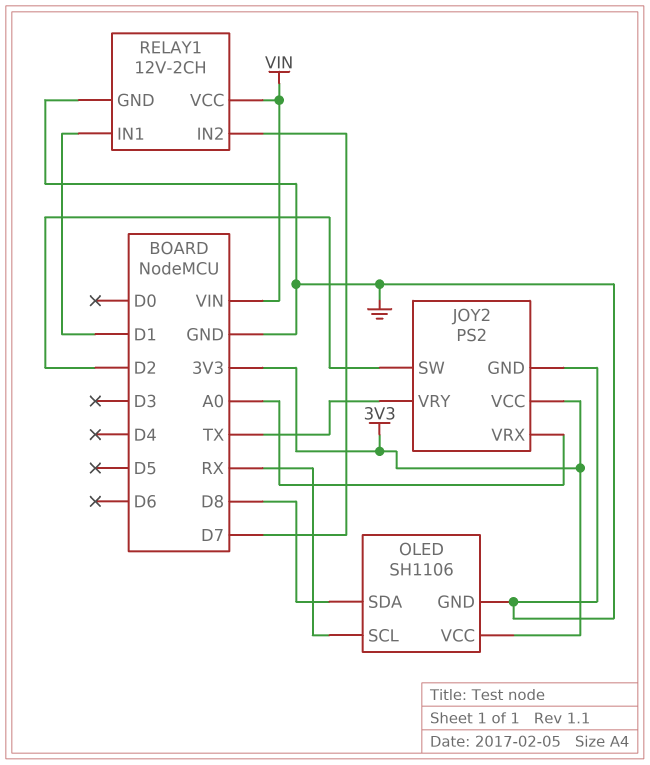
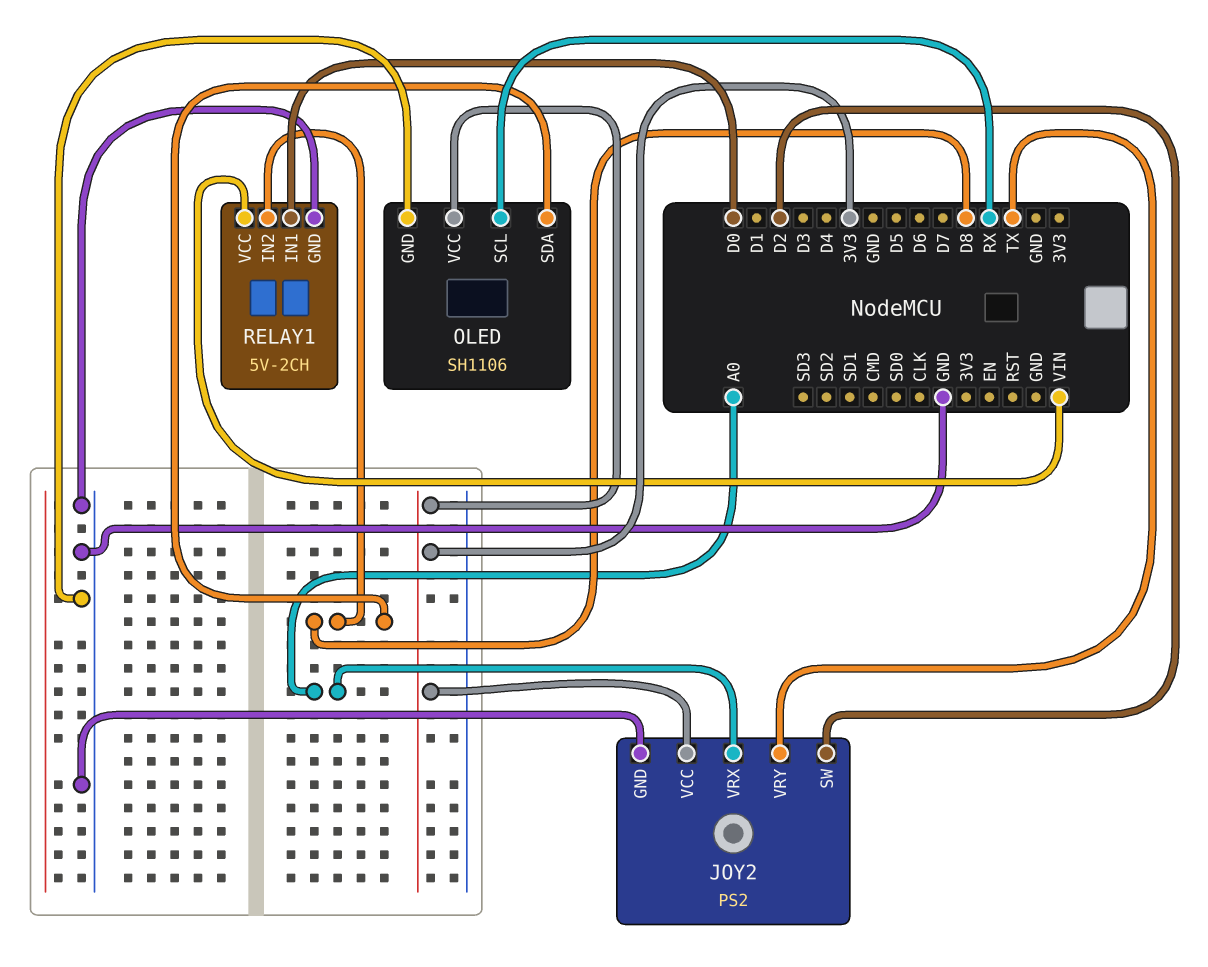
RELAY1: 12V-2CH -> 5V-2CH
RELAY1 pin IN1: D1 -> D0
RELAY1 pin IN2: D7 -> D8

